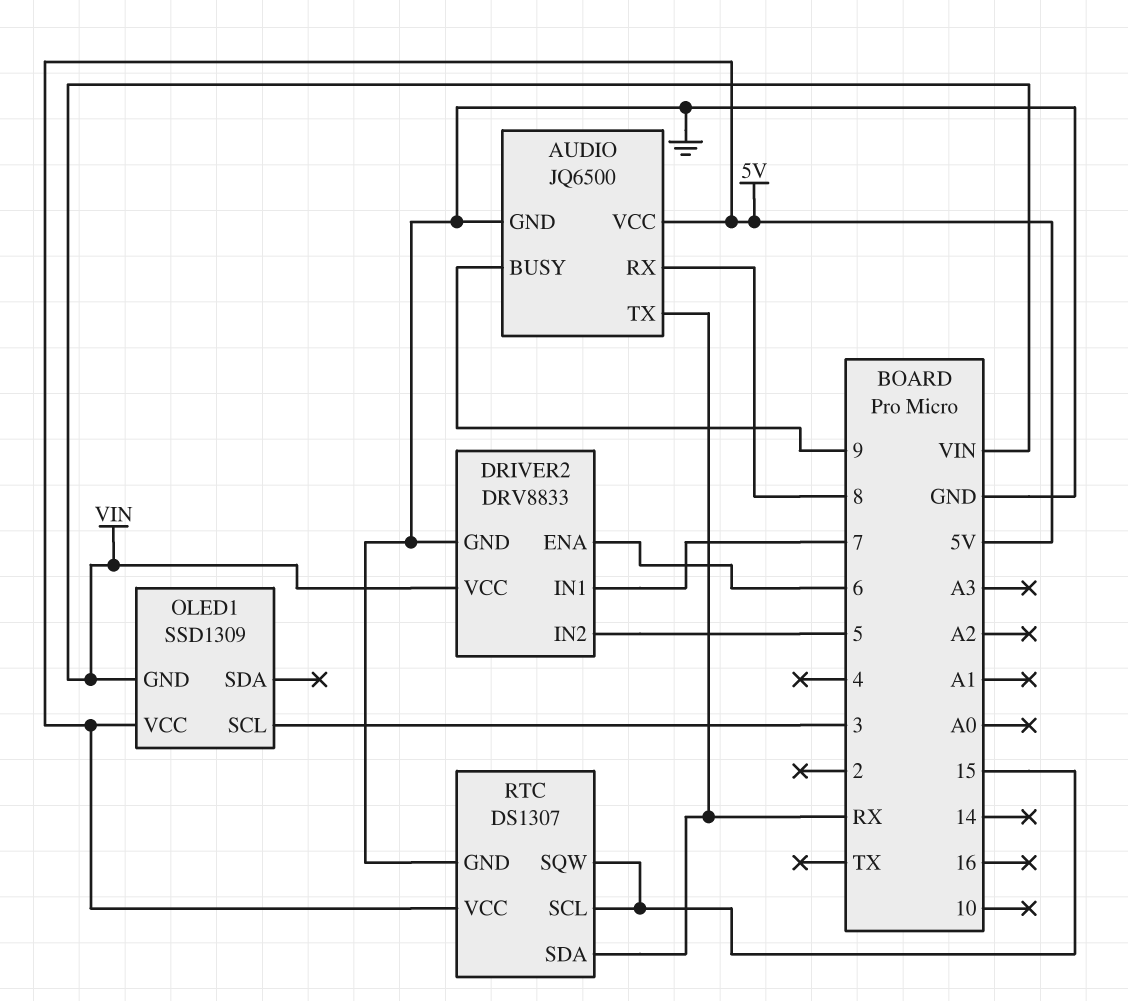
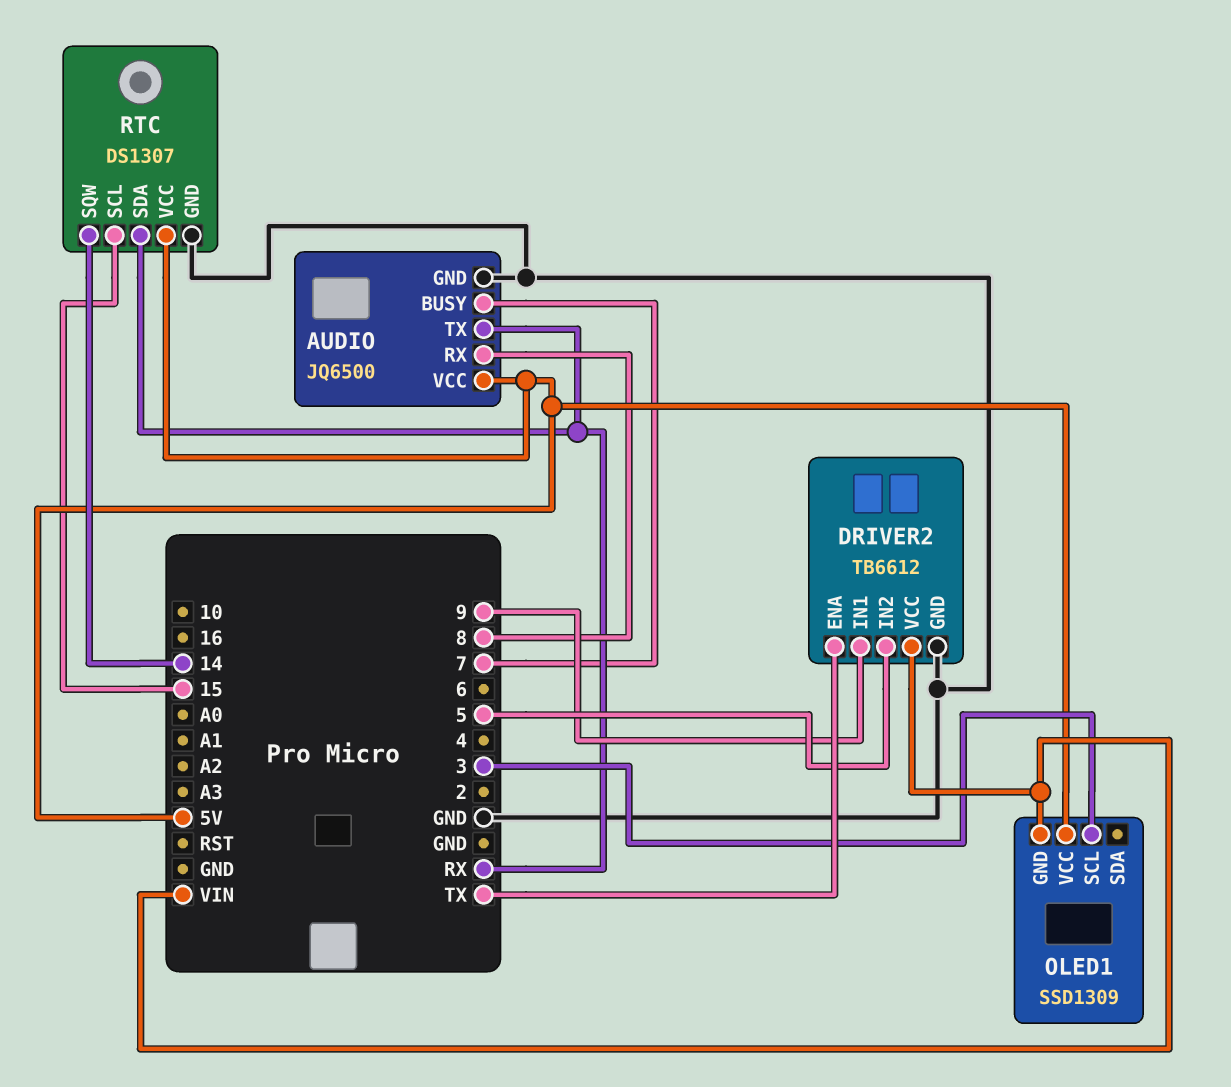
AUDIO pin BUSY: 9 -> 7
DRIVER2: DRV8833 -> TB6612
DRIVER2 pin ENA: 6 -> TX
DRIVER2 pin IN1: 7 -> 9
RTC pin SQW: 15 -> 14

